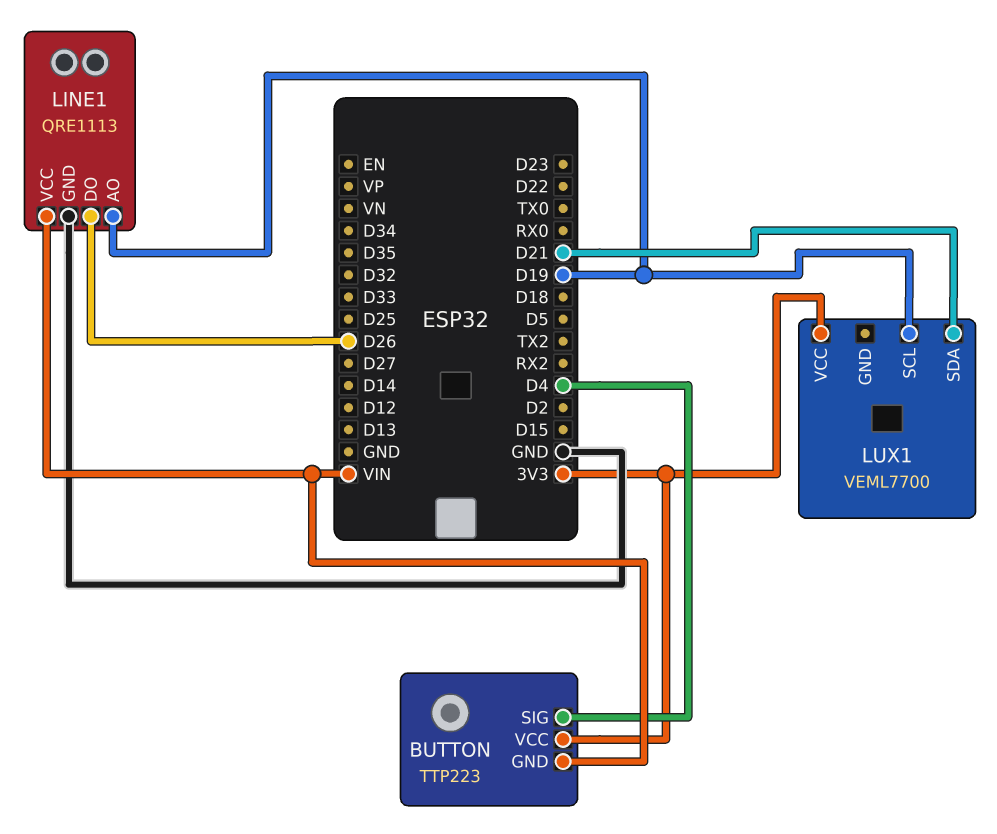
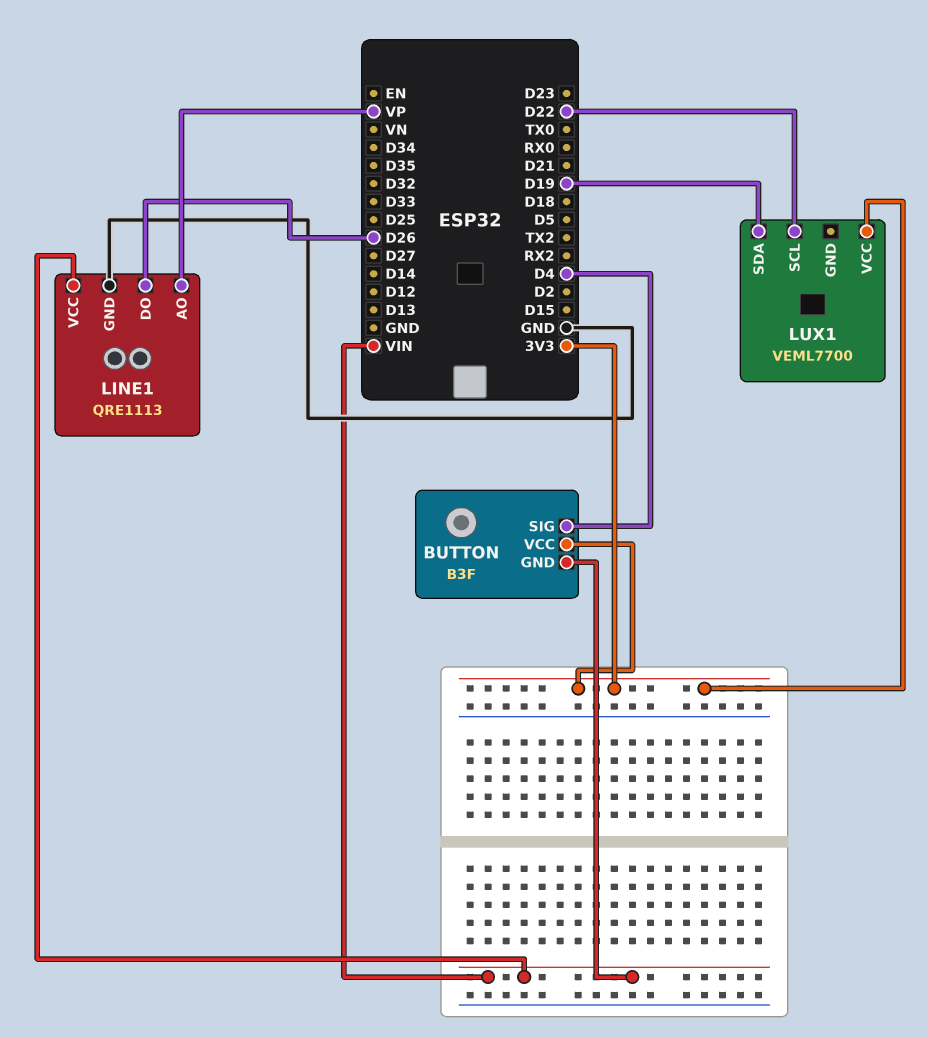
BUTTON: TTP223 -> B3F
LINE1 pin AO: D19 -> VP
LUX1 pin SCL: D19 -> D22
LUX1 pin SDA: D21 -> D19

